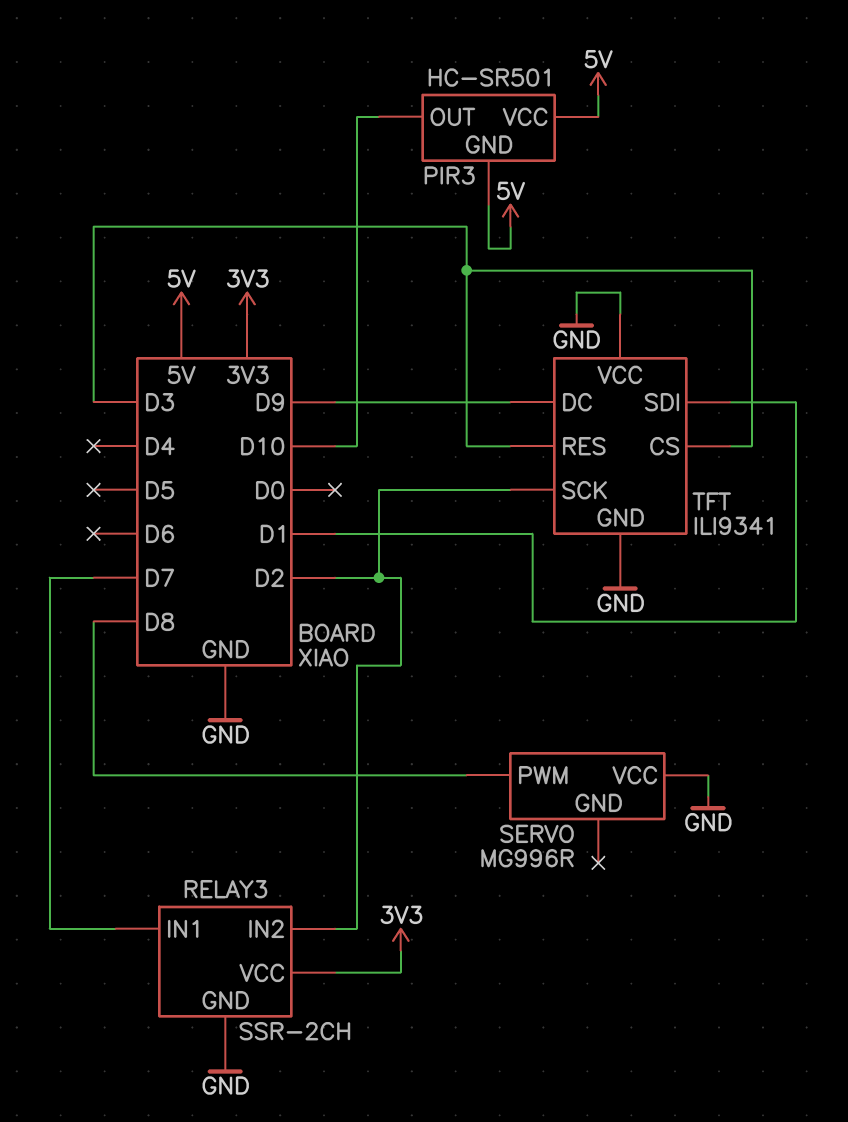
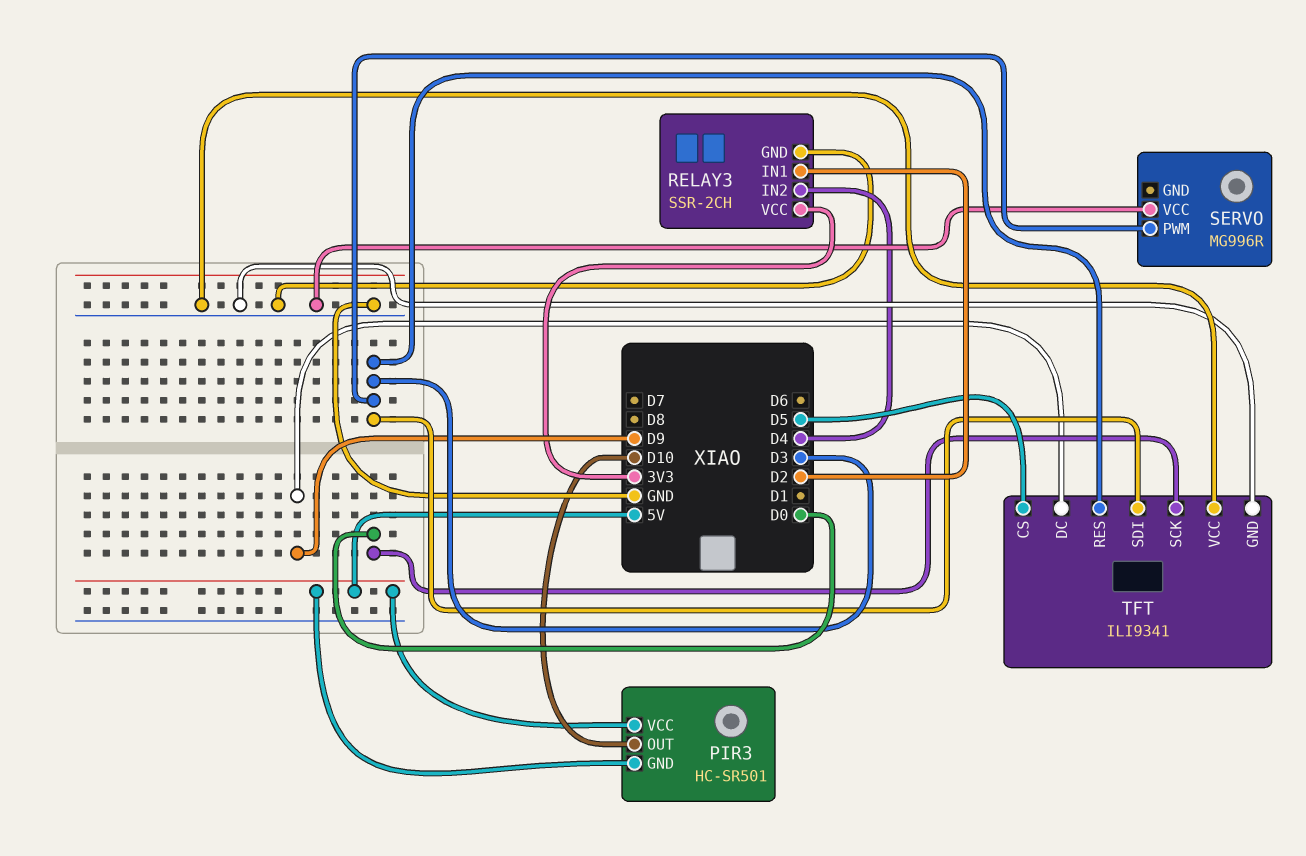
RELAY3 pin IN1: D7 -> D2
RELAY3 pin IN2: D2 -> D4
SERVO pin PWM: D8 -> D3
TFT pin CS: D3 -> D5
TFT pin SCK: D2 -> D0
TFT pin SDI: D1 -> D3

